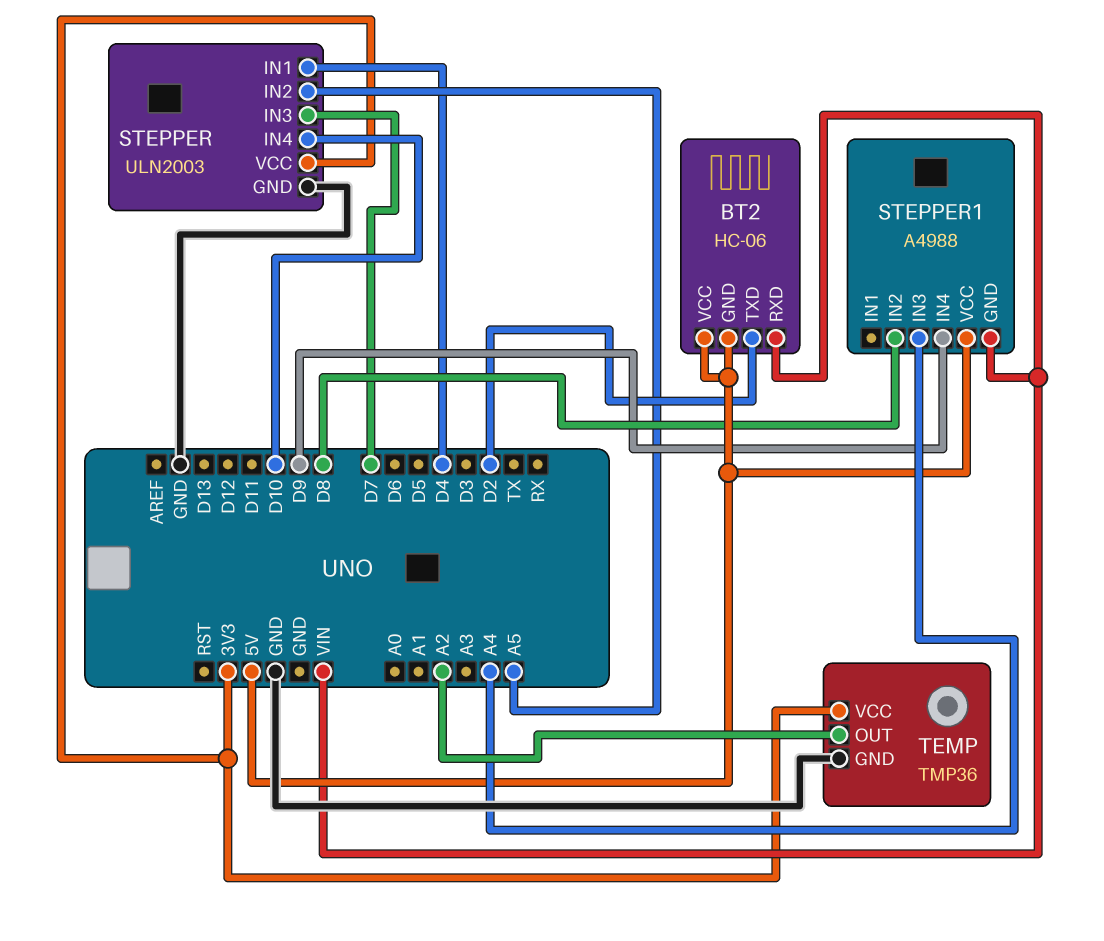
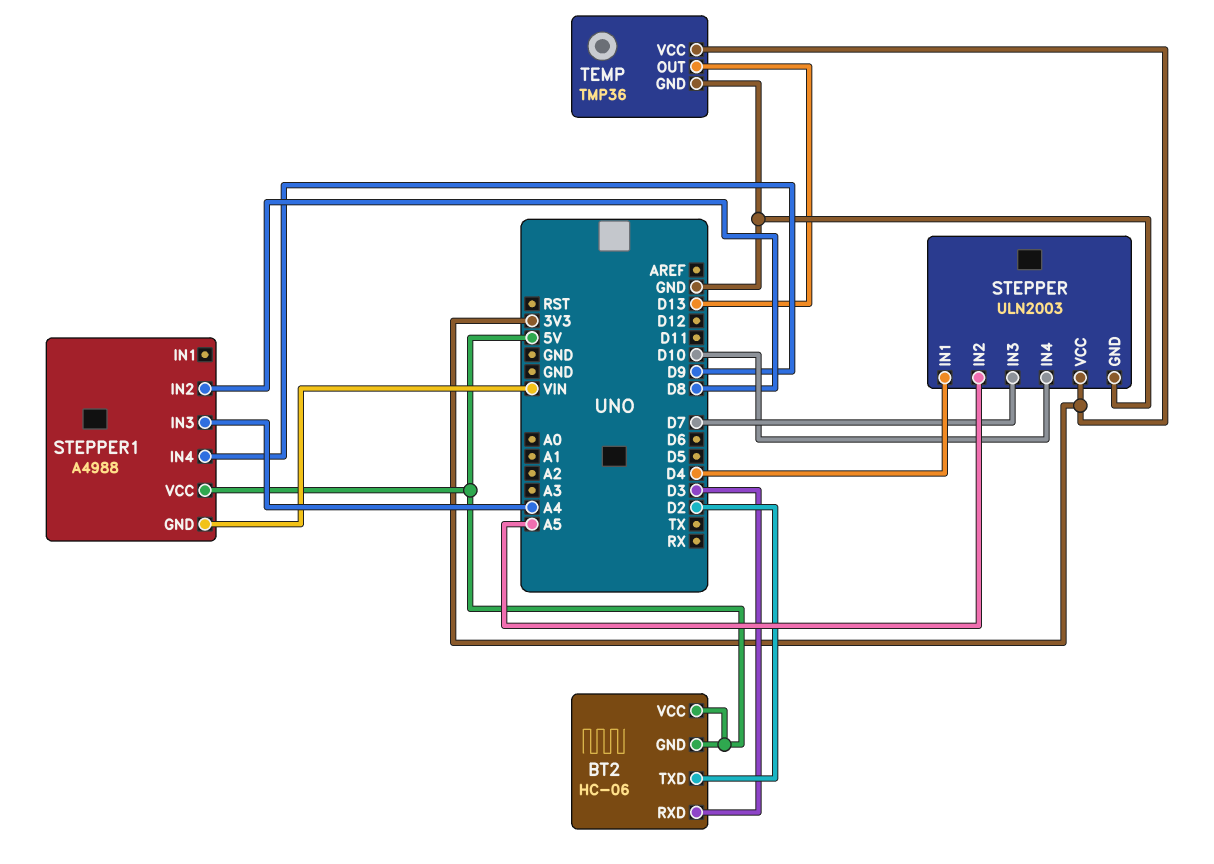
BT2 pin RXD: VIN -> D3
TEMP pin OUT: A2 -> D13

